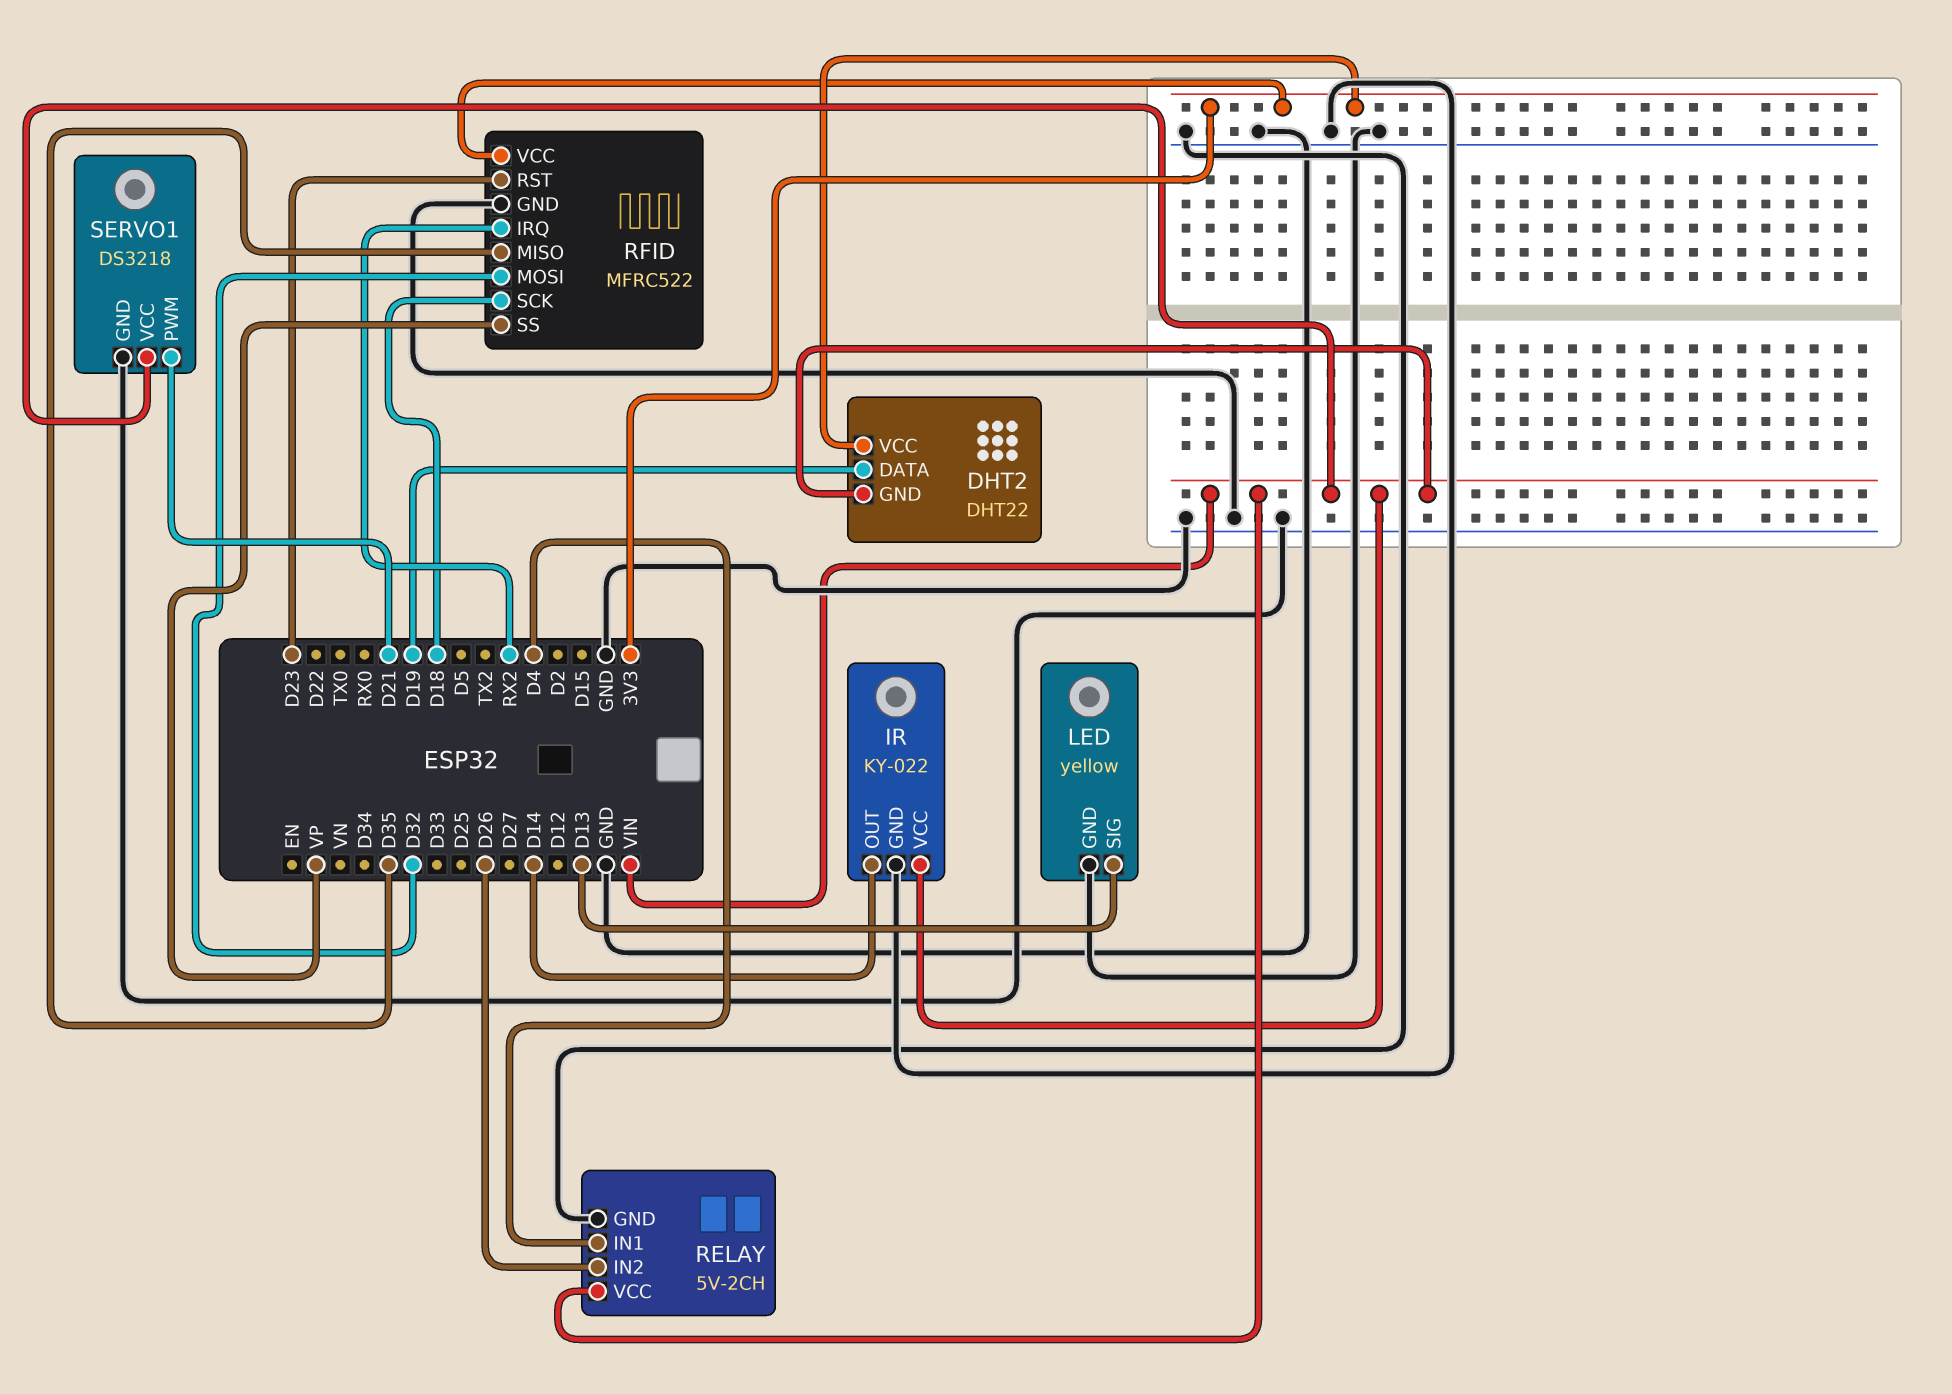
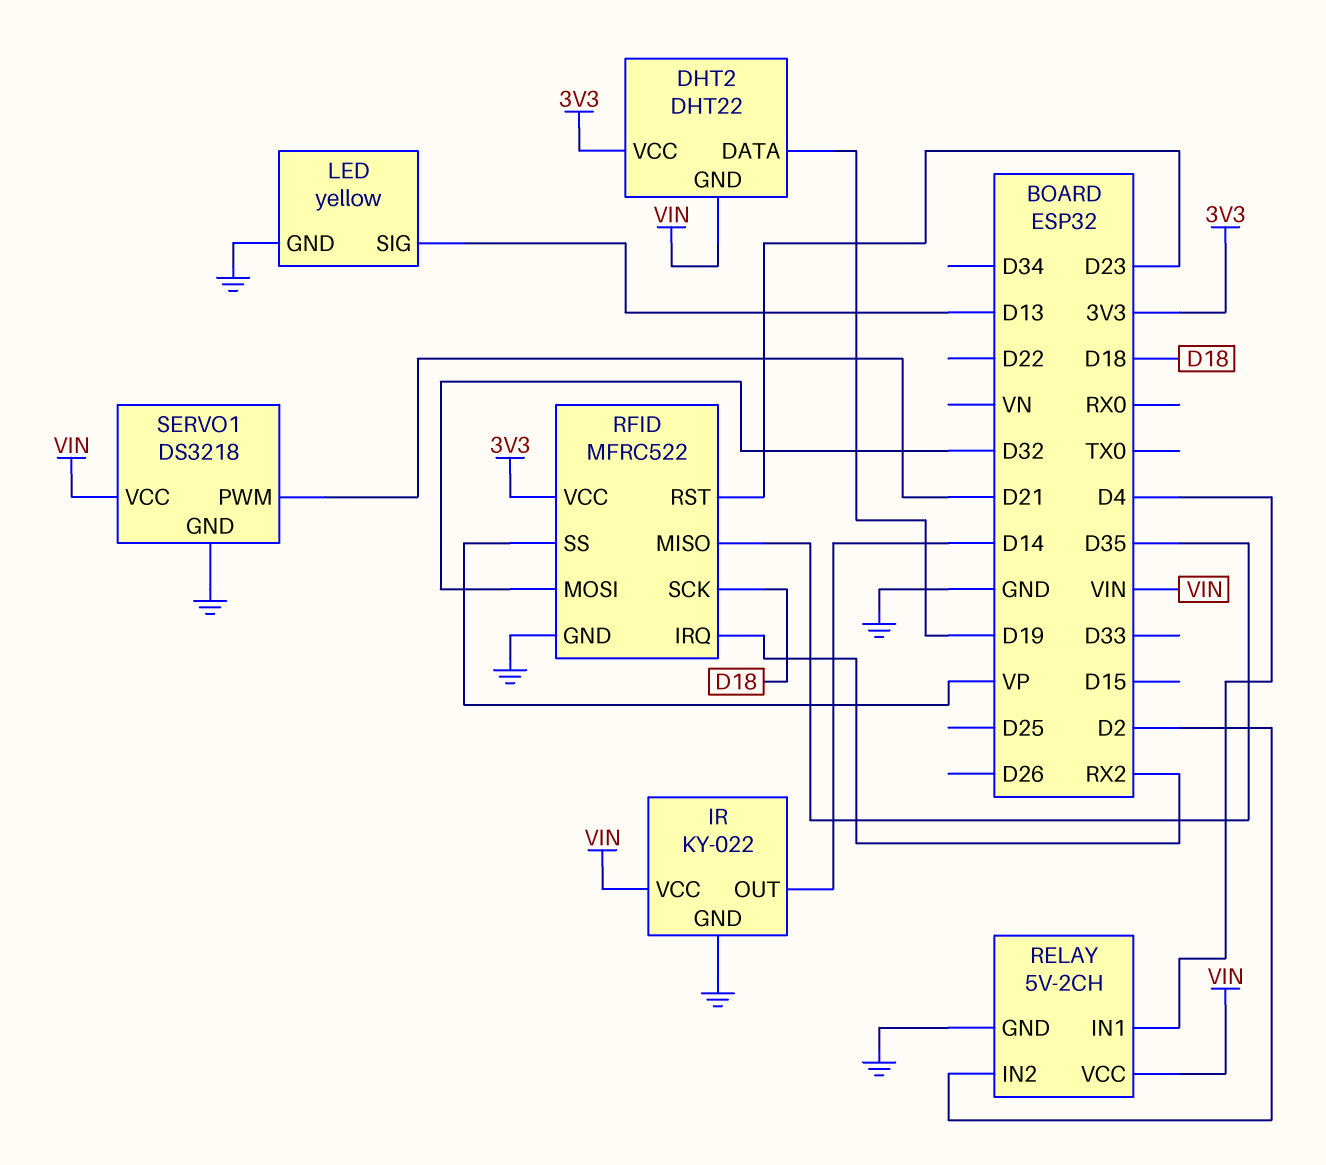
RELAY pin IN2: D26 -> D2

